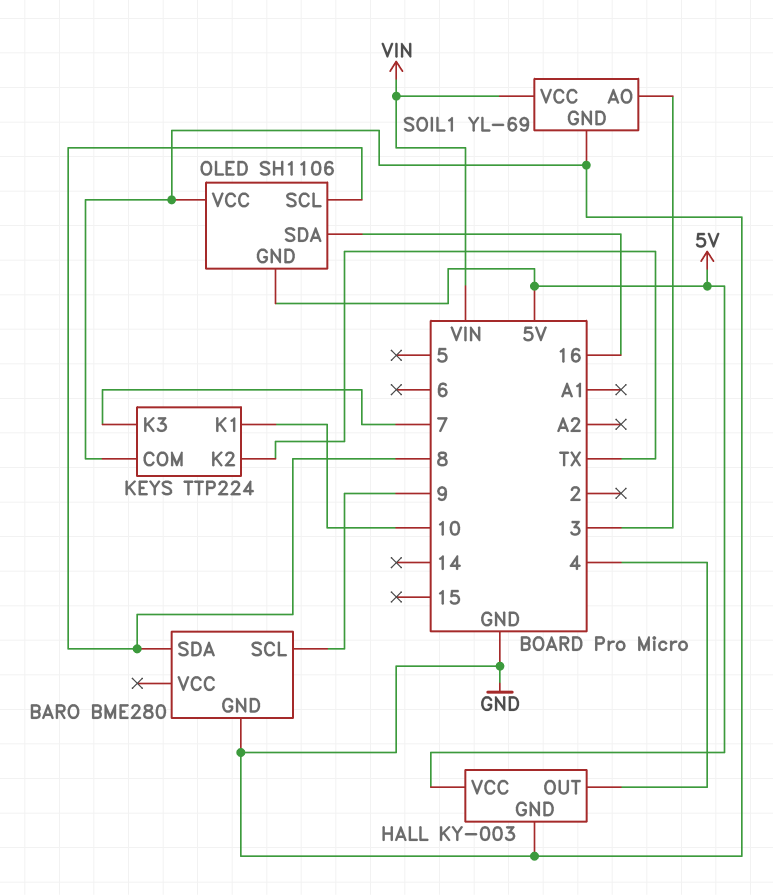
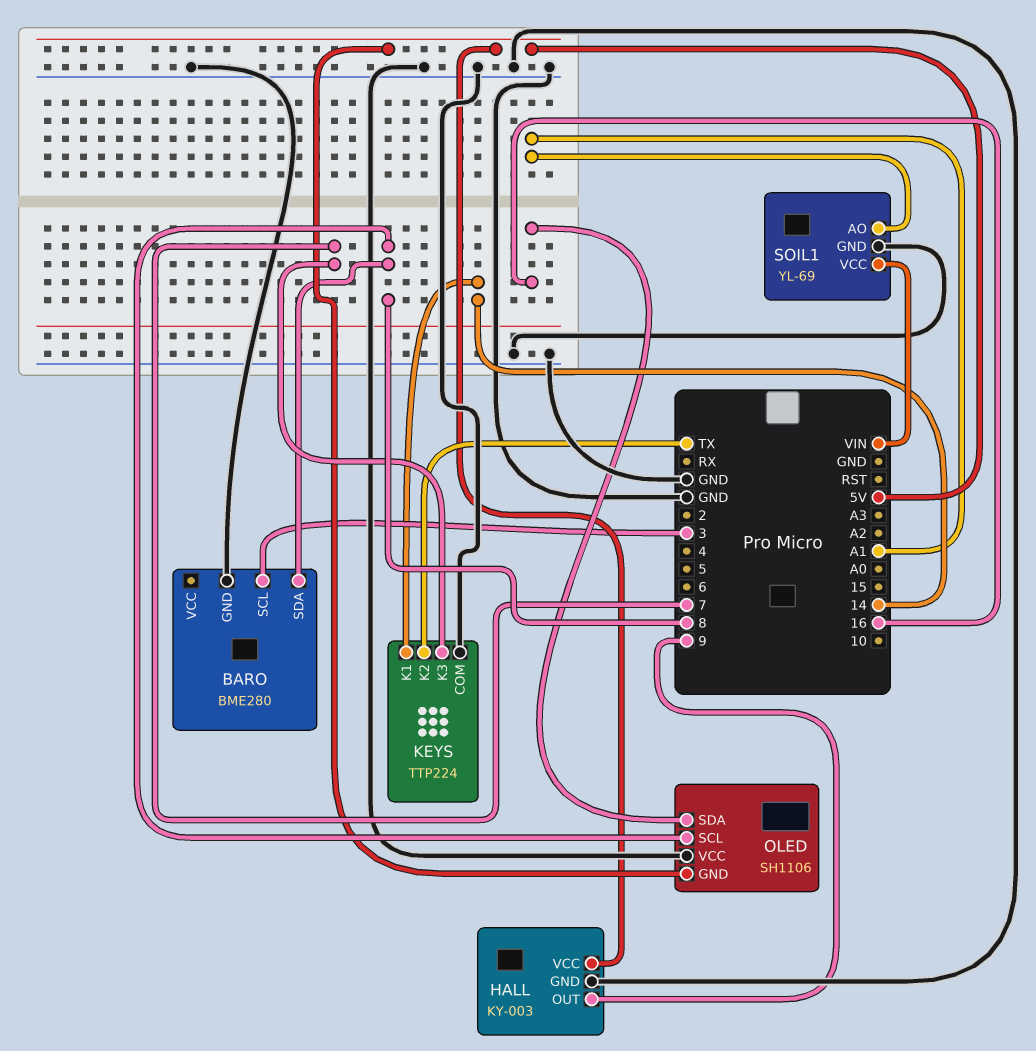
BARO pin SCL: 9 -> 3
HALL pin OUT: 4 -> 9
KEYS pin K1: 10 -> 14
SOIL1 pin AO: 3 -> A1

